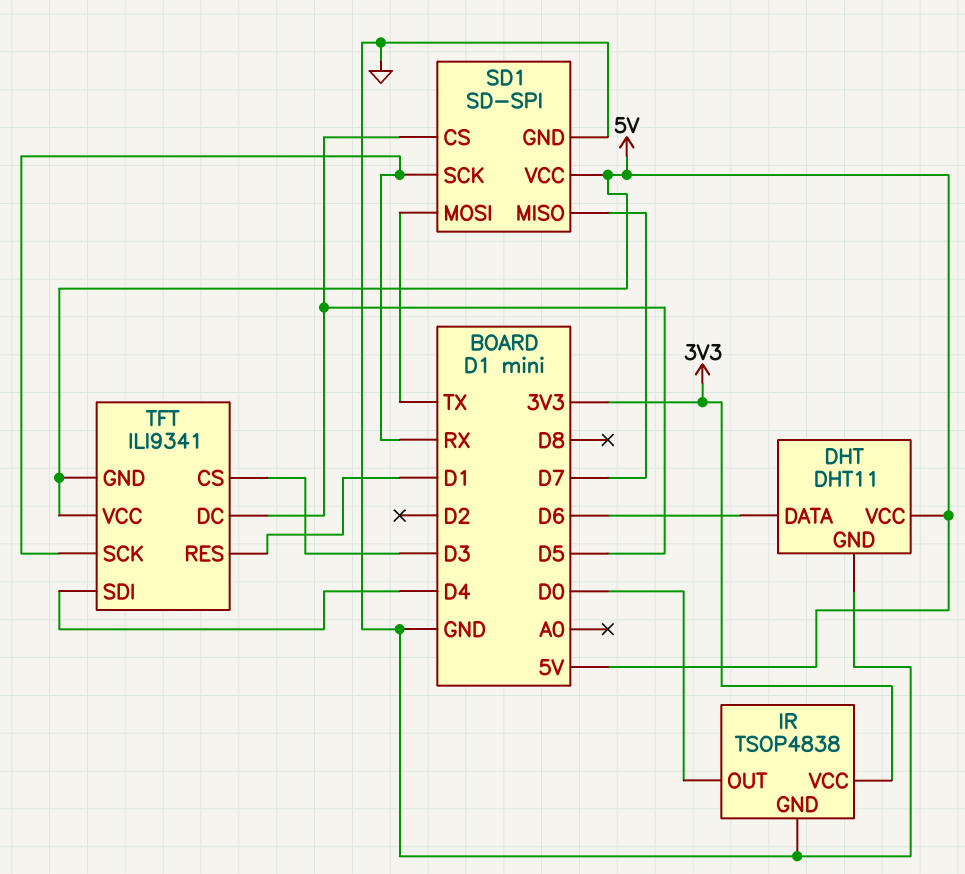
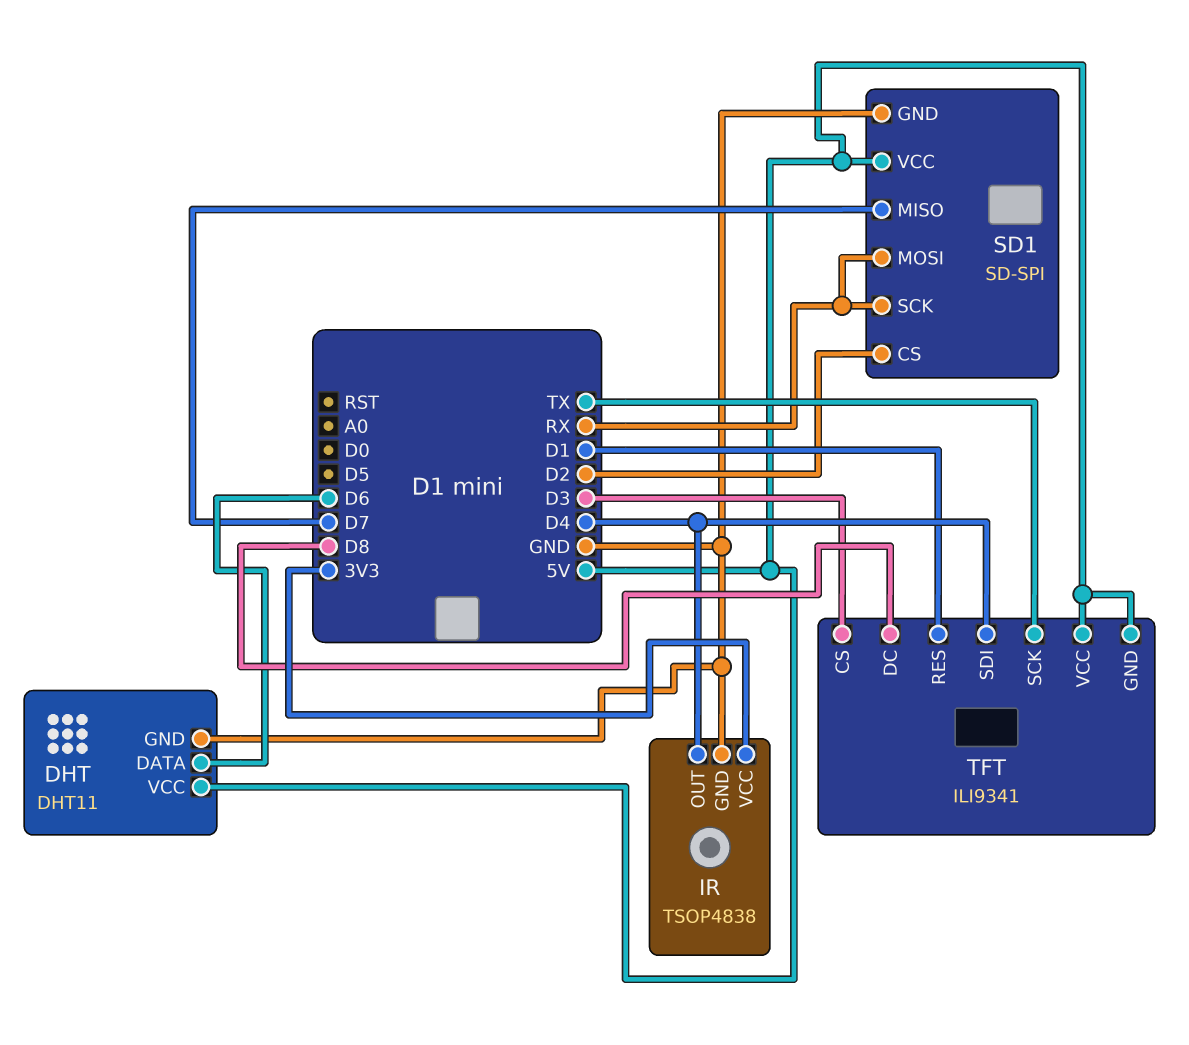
IR pin OUT: D0 -> D4
SD1 pin CS: D5 -> D2
SD1 pin MOSI: TX -> RX
TFT pin DC: D5 -> D8
TFT pin SCK: RX -> TX

